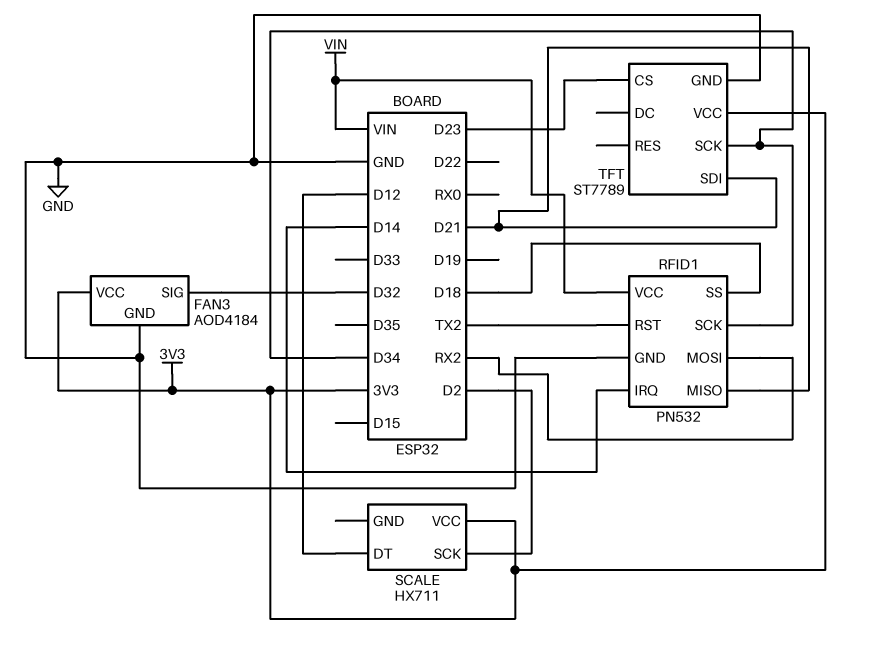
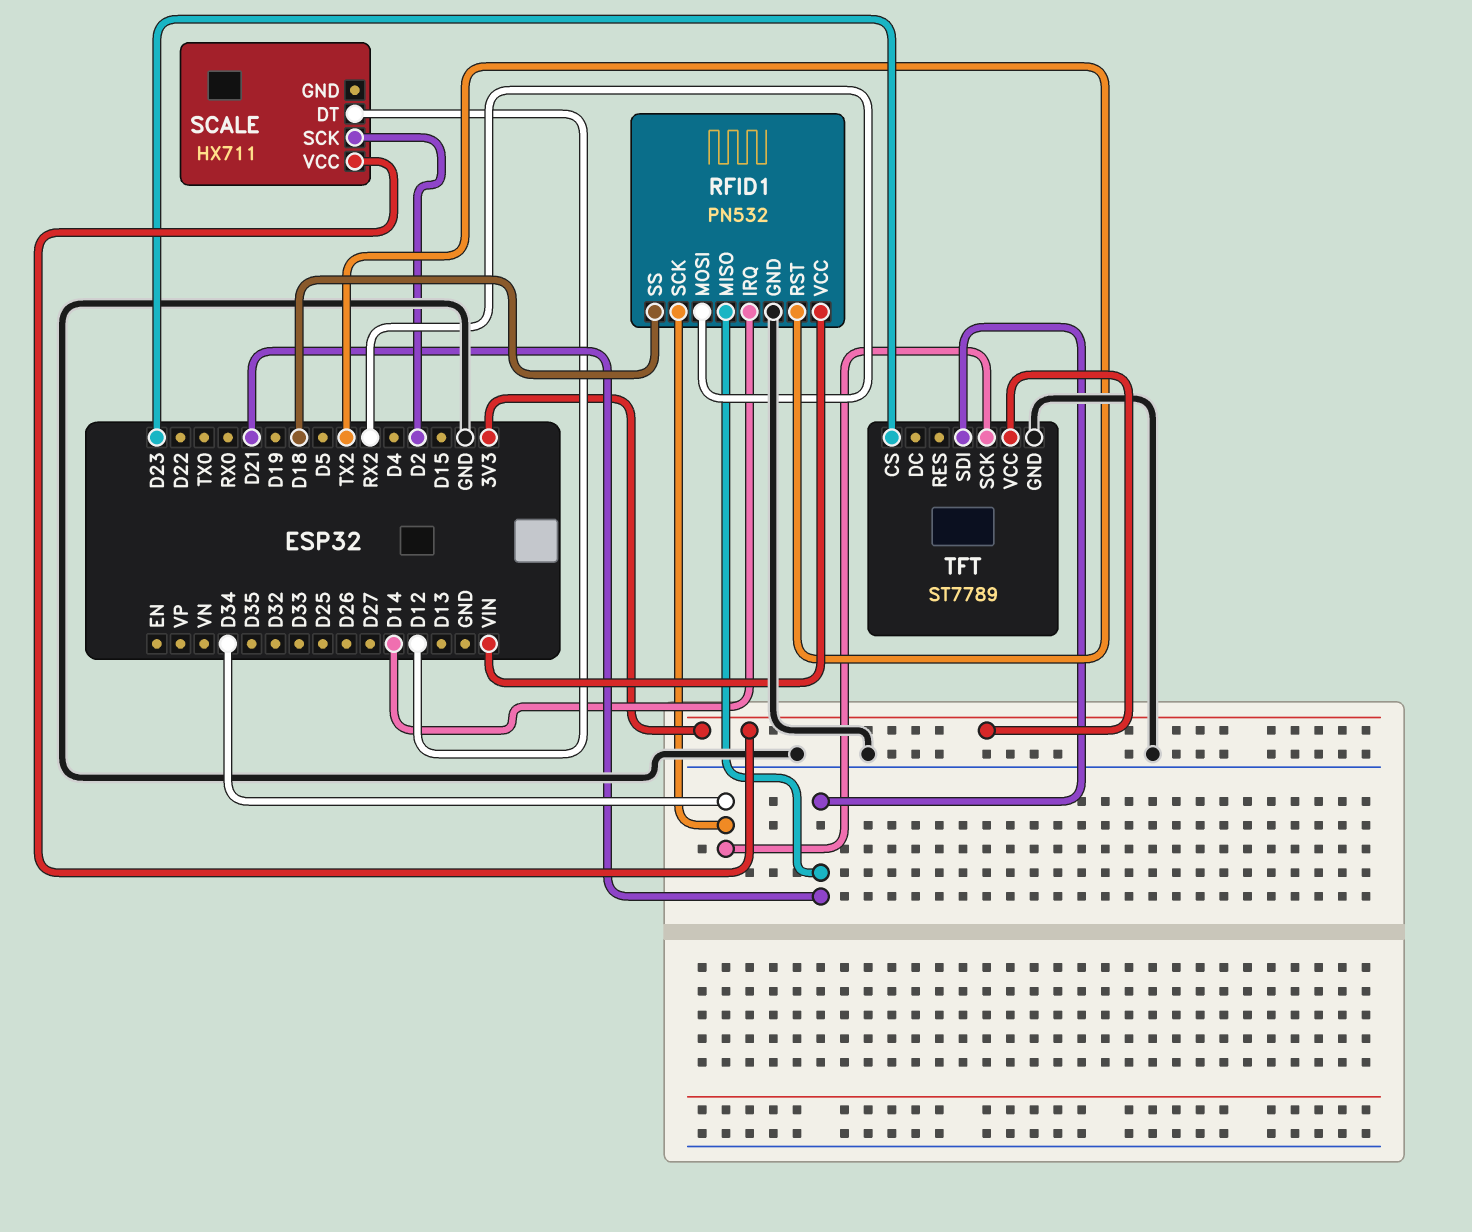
FAN3: AOD4184 -> none
FAN3 pin GND: GND -> none
FAN3 pin SIG: D32 -> none
FAN3 pin VCC: 3V3 -> none

